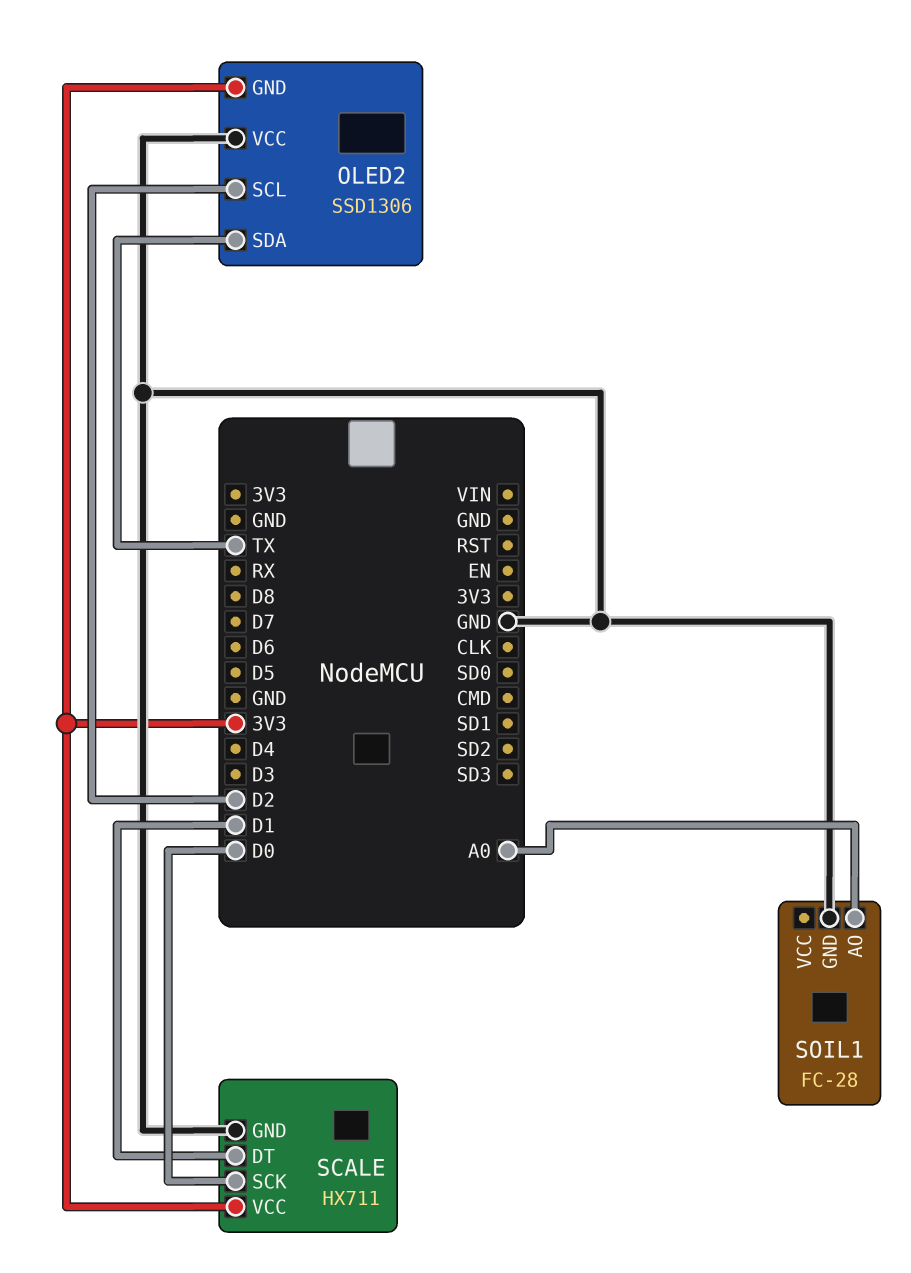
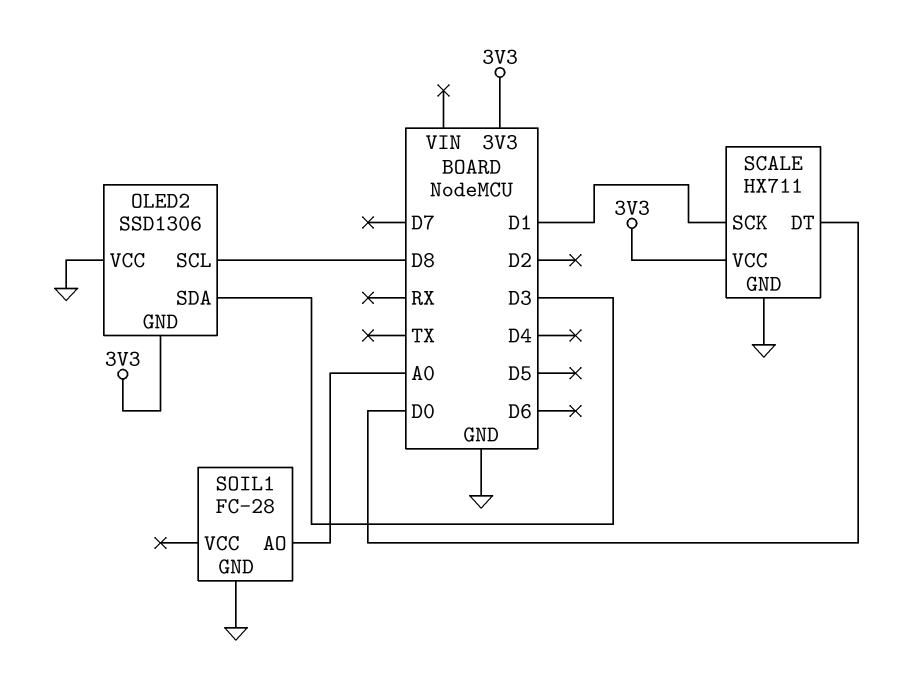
OLED2 pin SCL: D2 -> D8
OLED2 pin SDA: TX -> D3
SCALE pin DT: D1 -> D0
SCALE pin SCK: D0 -> D1

